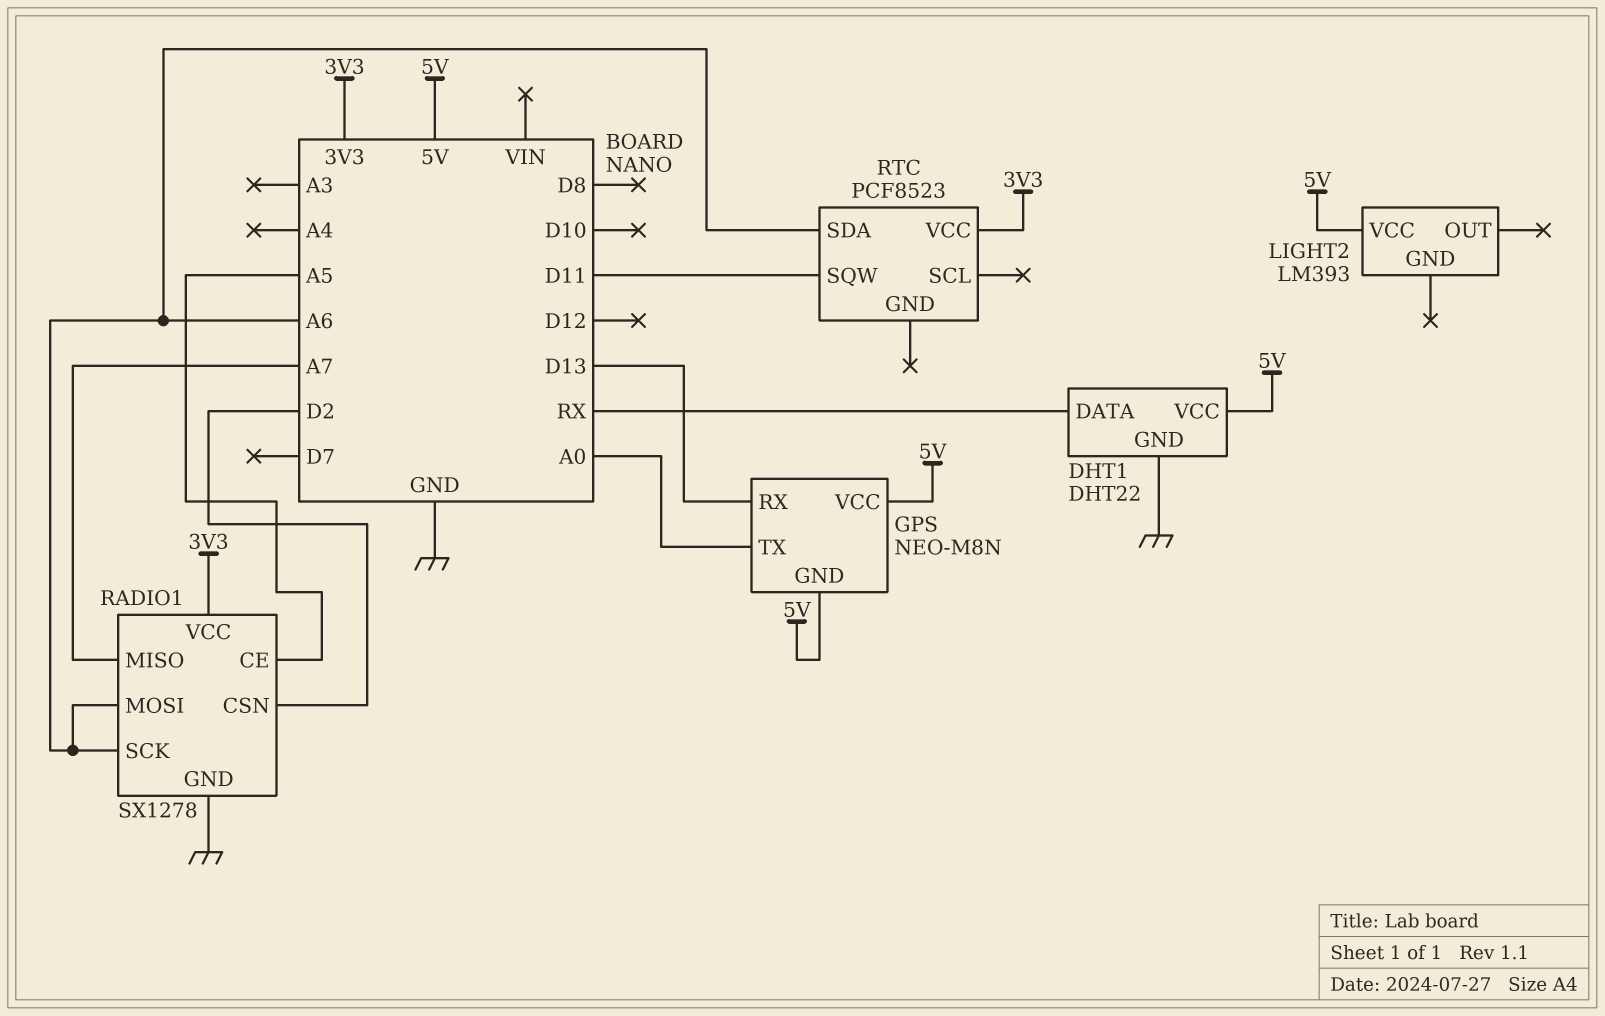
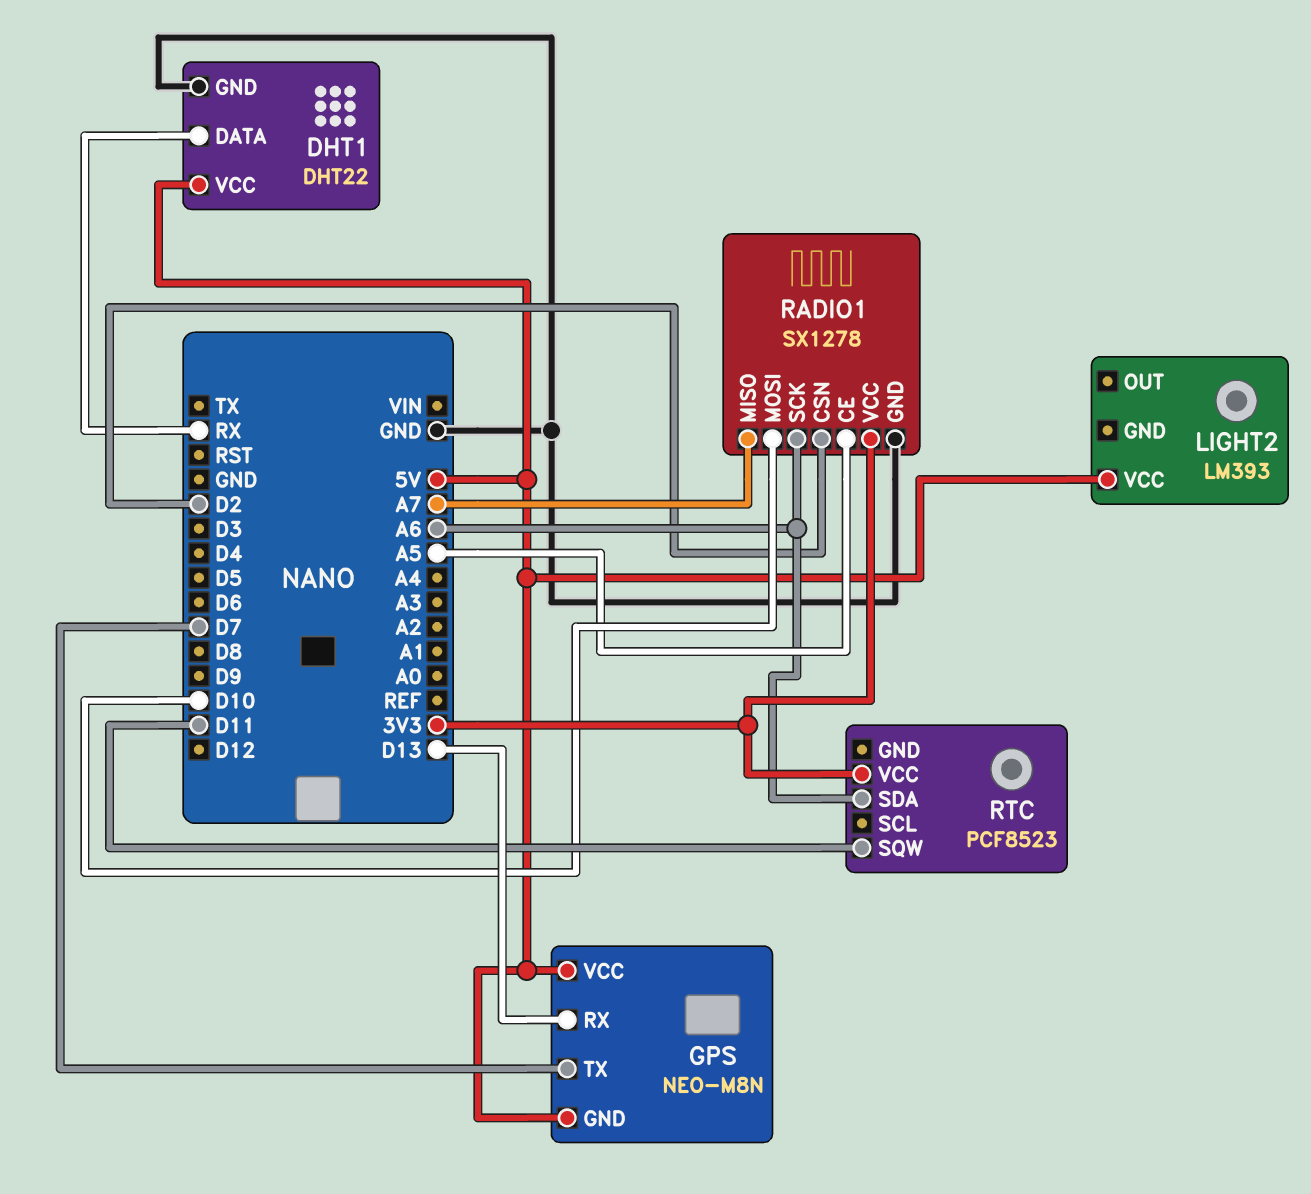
GPS pin TX: A0 -> D7
RADIO1 pin MOSI: A6 -> D10

